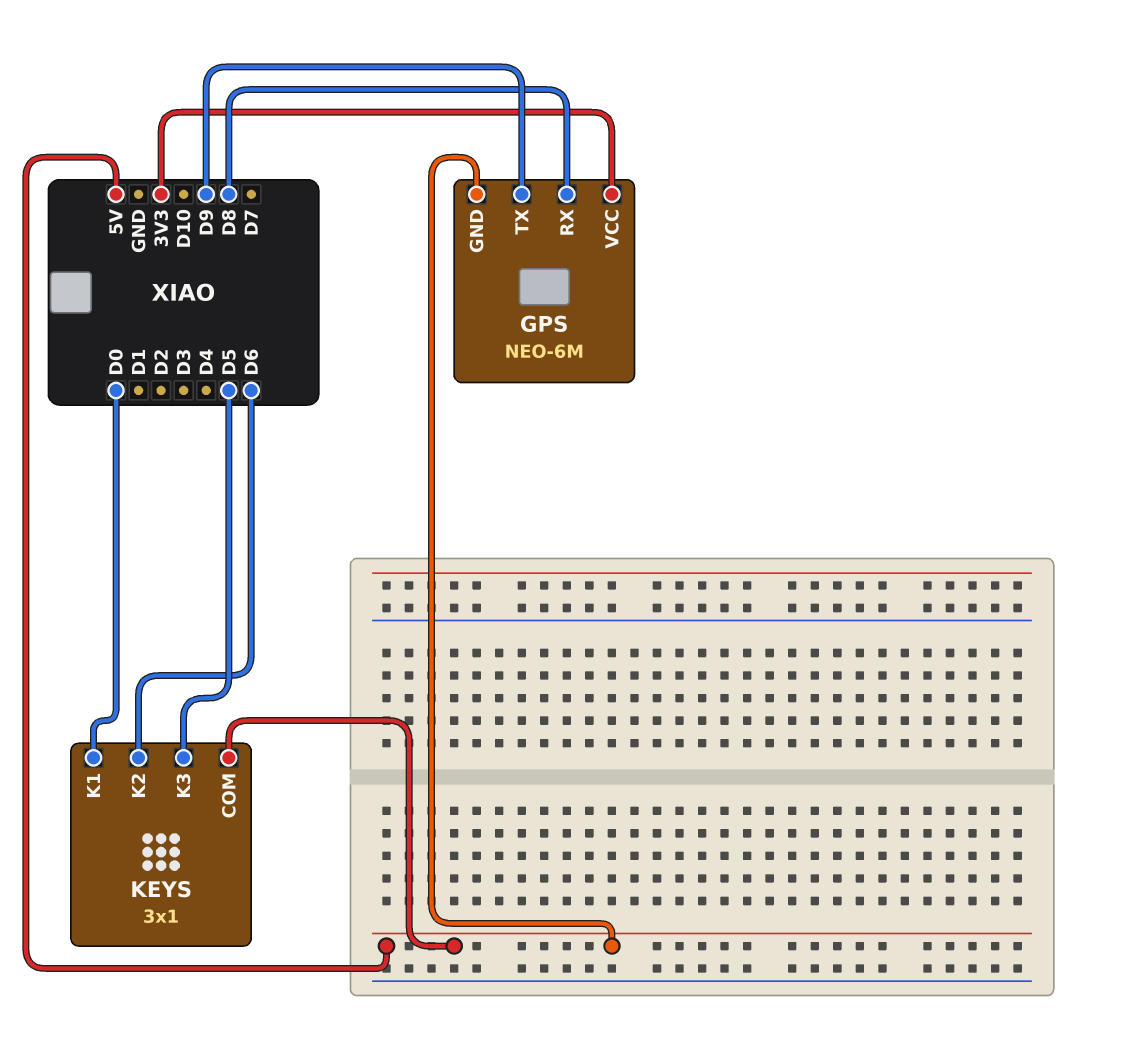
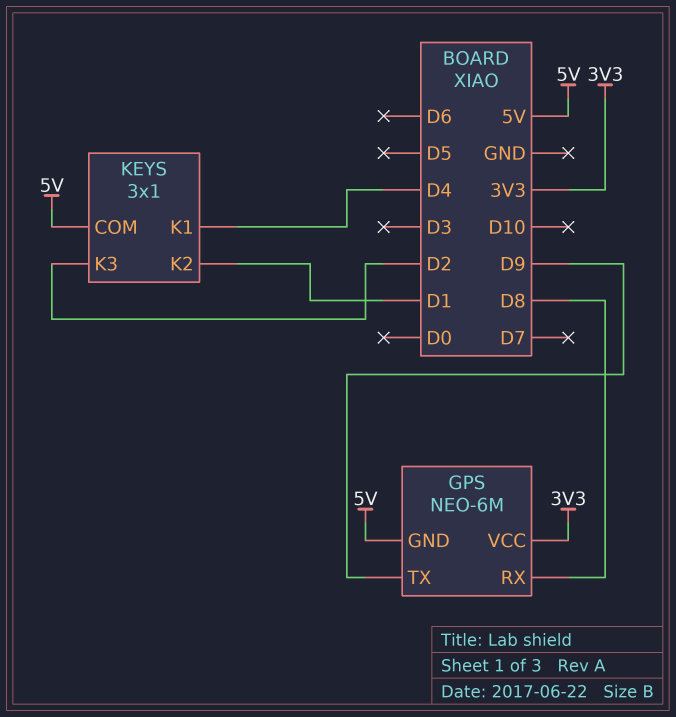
KEYS pin K1: D0 -> D4
KEYS pin K2: D6 -> D1
KEYS pin K3: D5 -> D2

